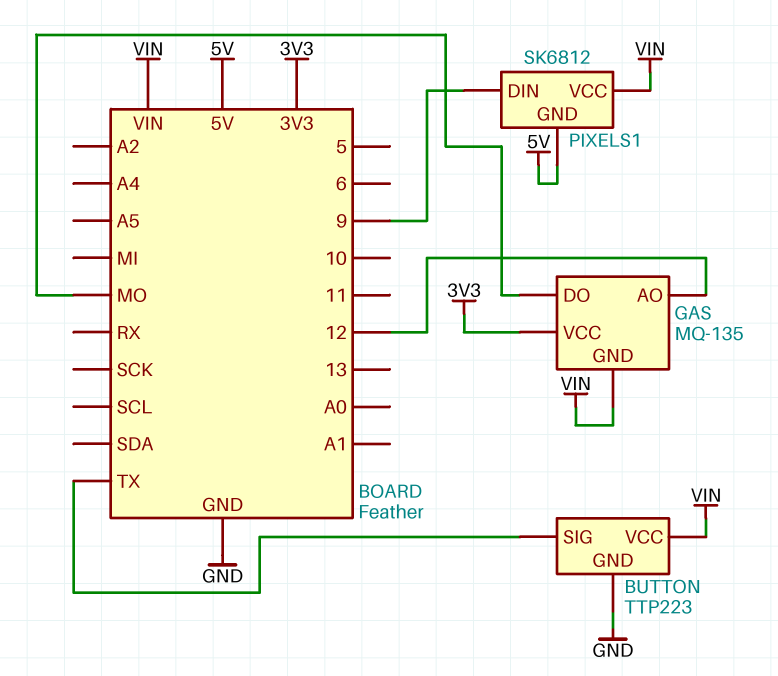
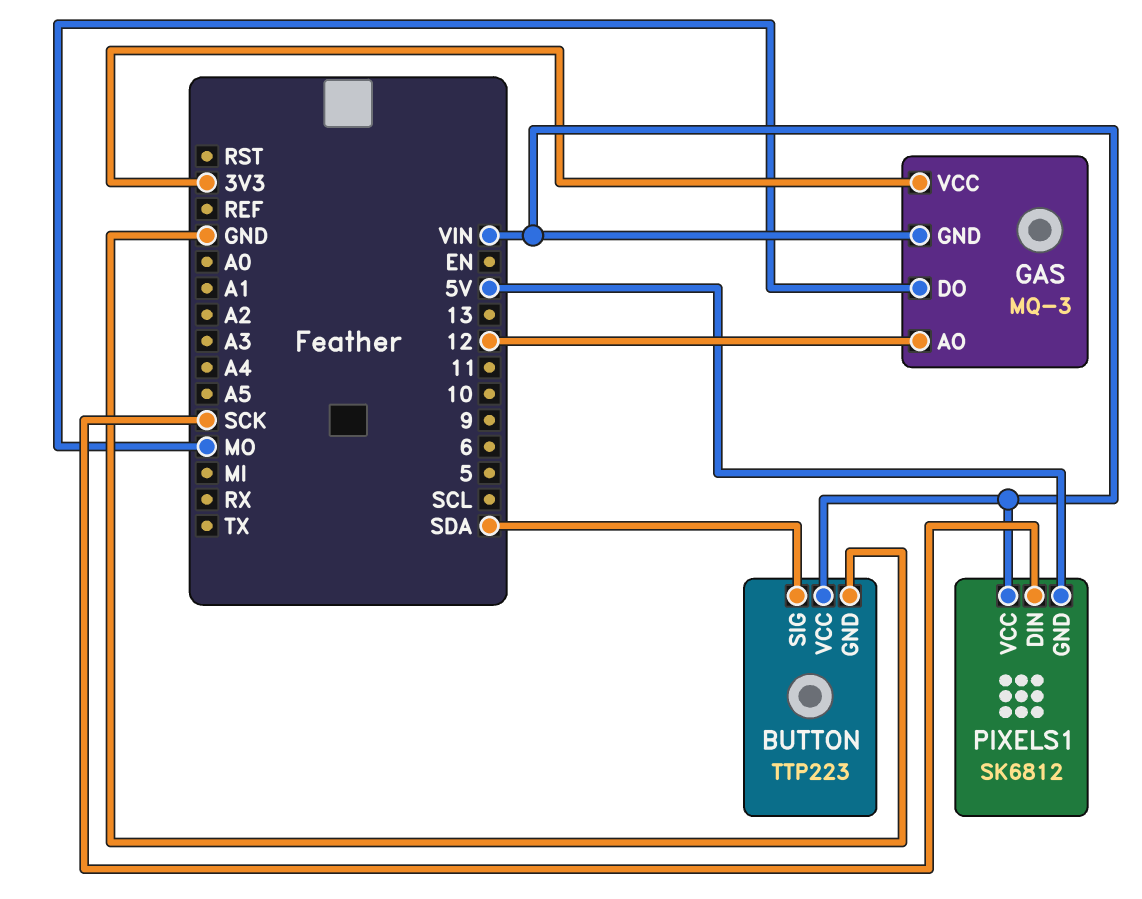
BUTTON pin SIG: TX -> SDA
GAS: MQ-135 -> MQ-3
PIXELS1 pin DIN: 9 -> SCK

